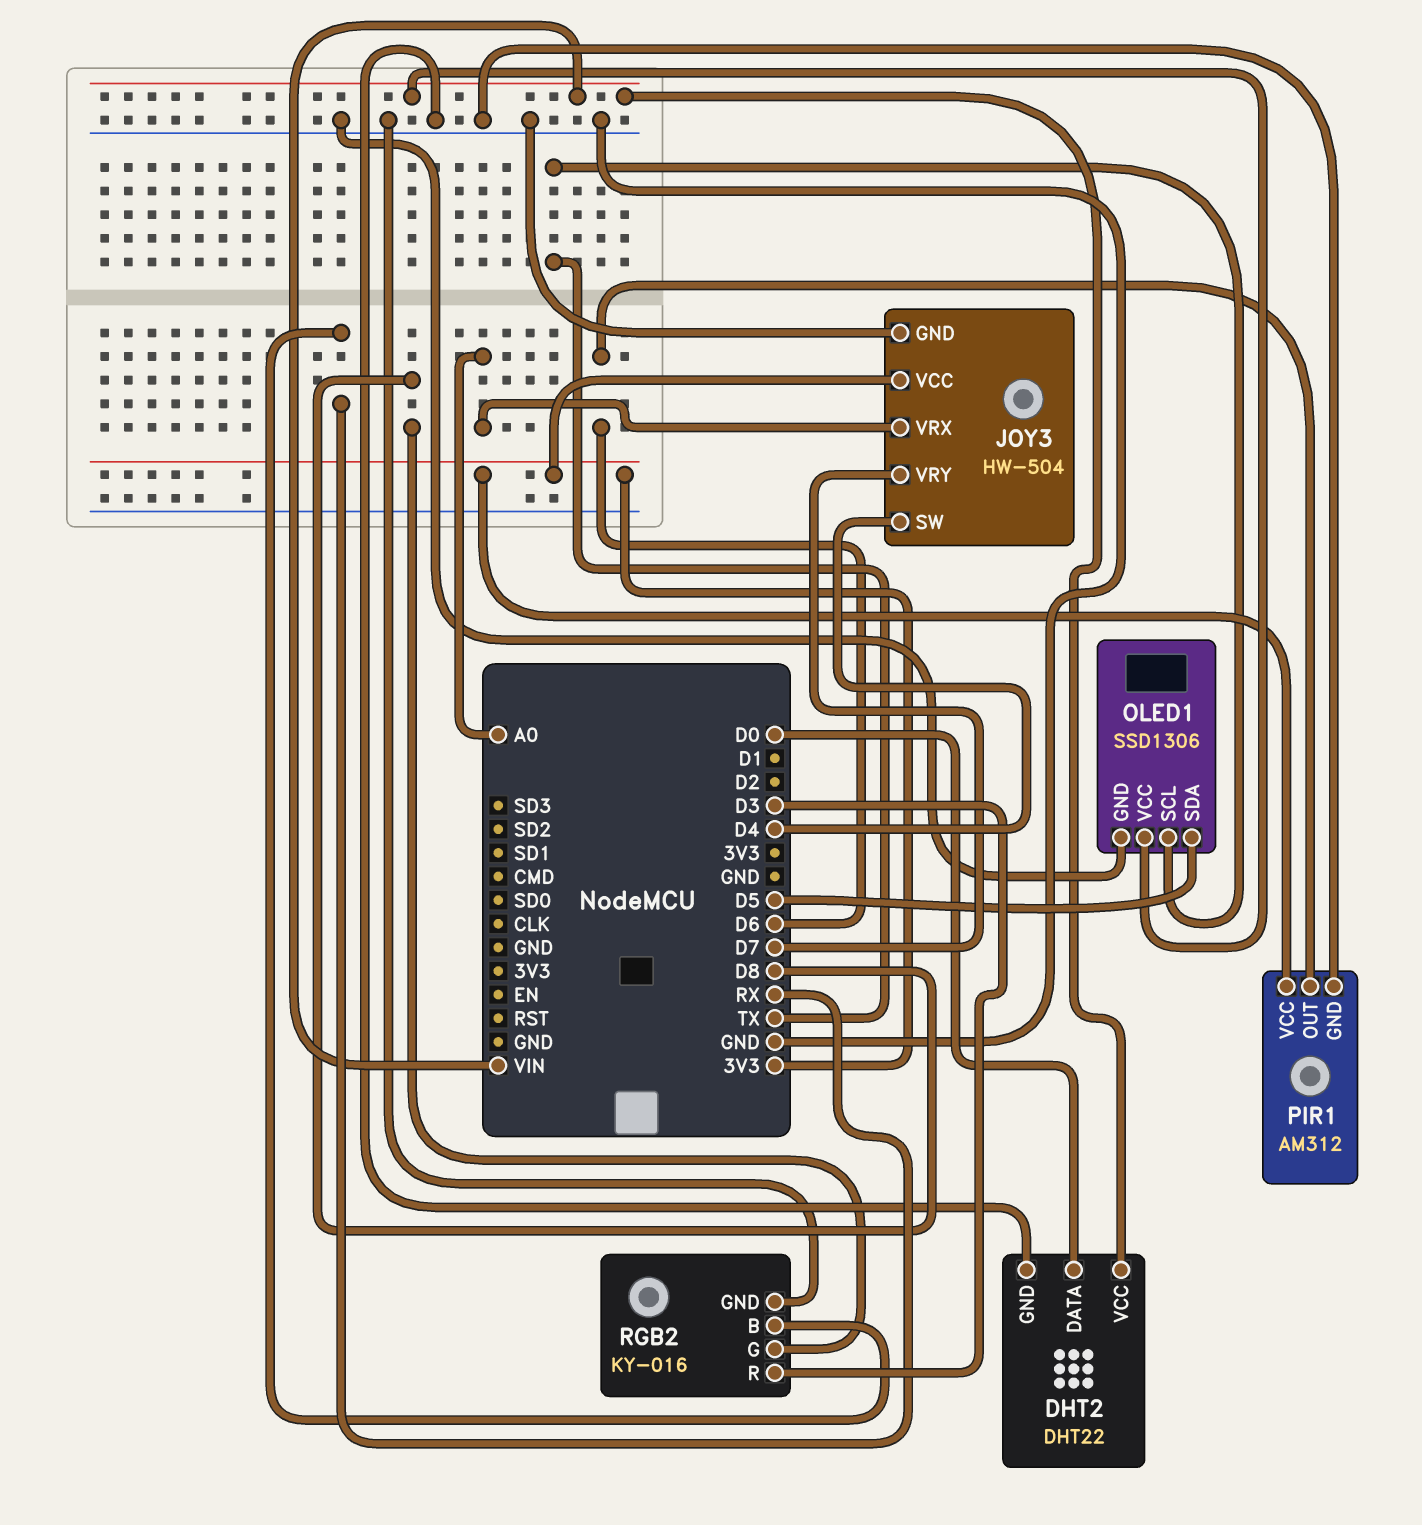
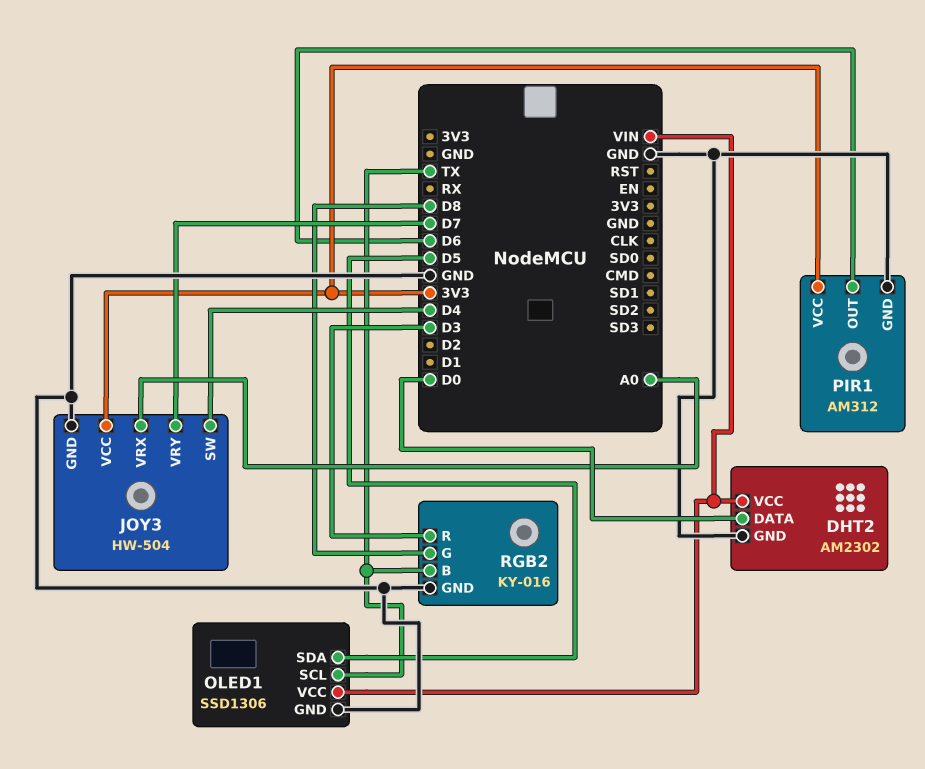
DHT2: DHT22 -> AM2302
RGB2 pin B: RX -> TX

